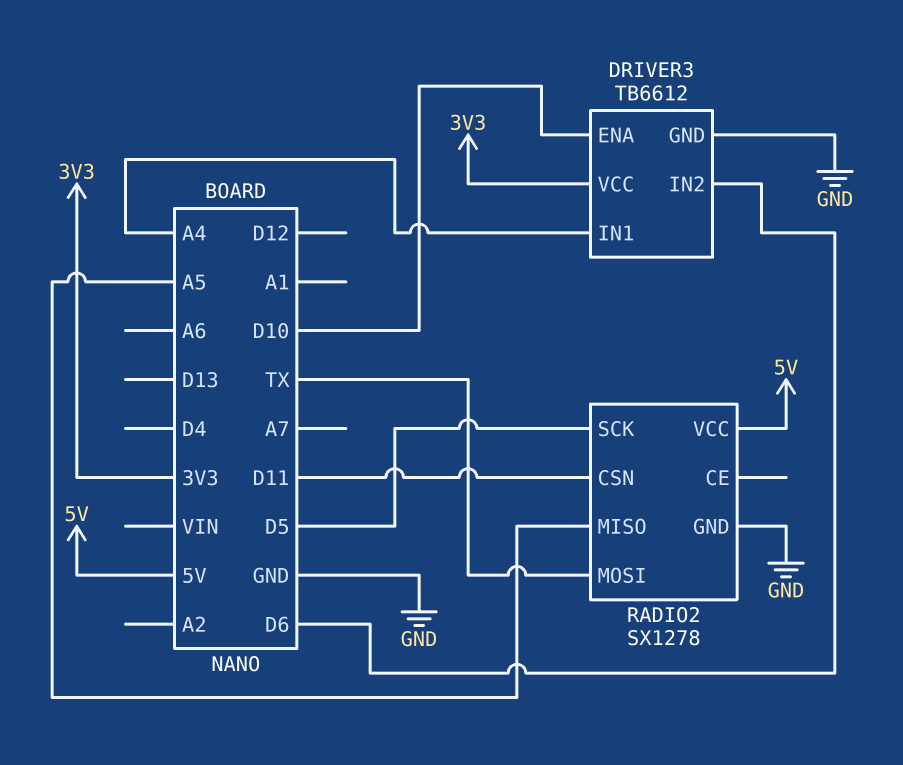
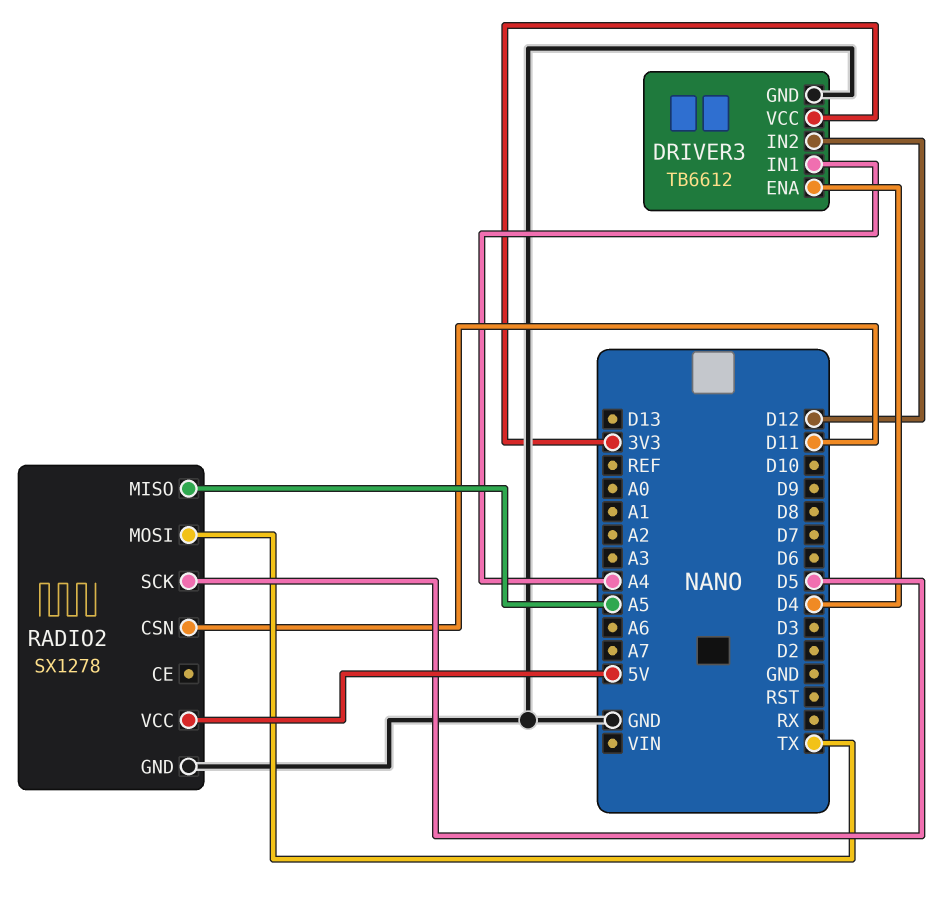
DRIVER3 pin ENA: D10 -> D4
DRIVER3 pin IN2: D6 -> D12

